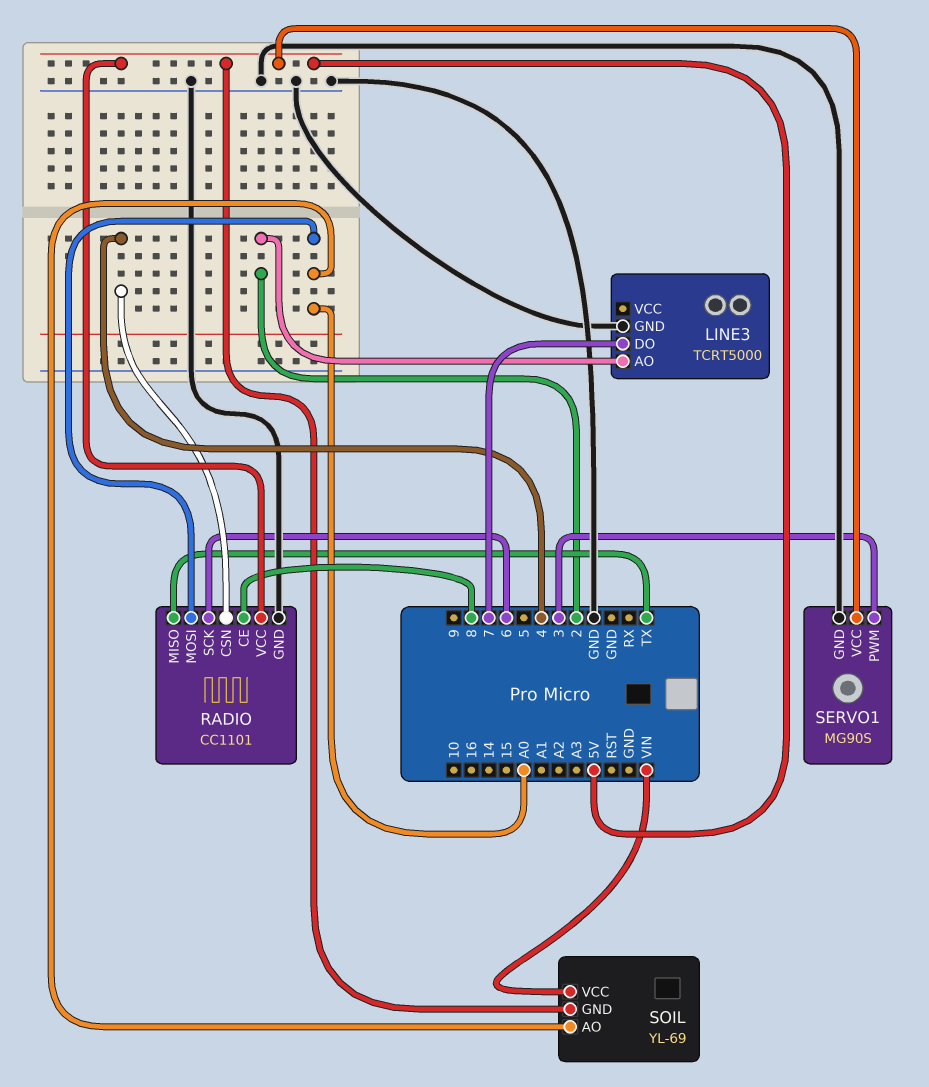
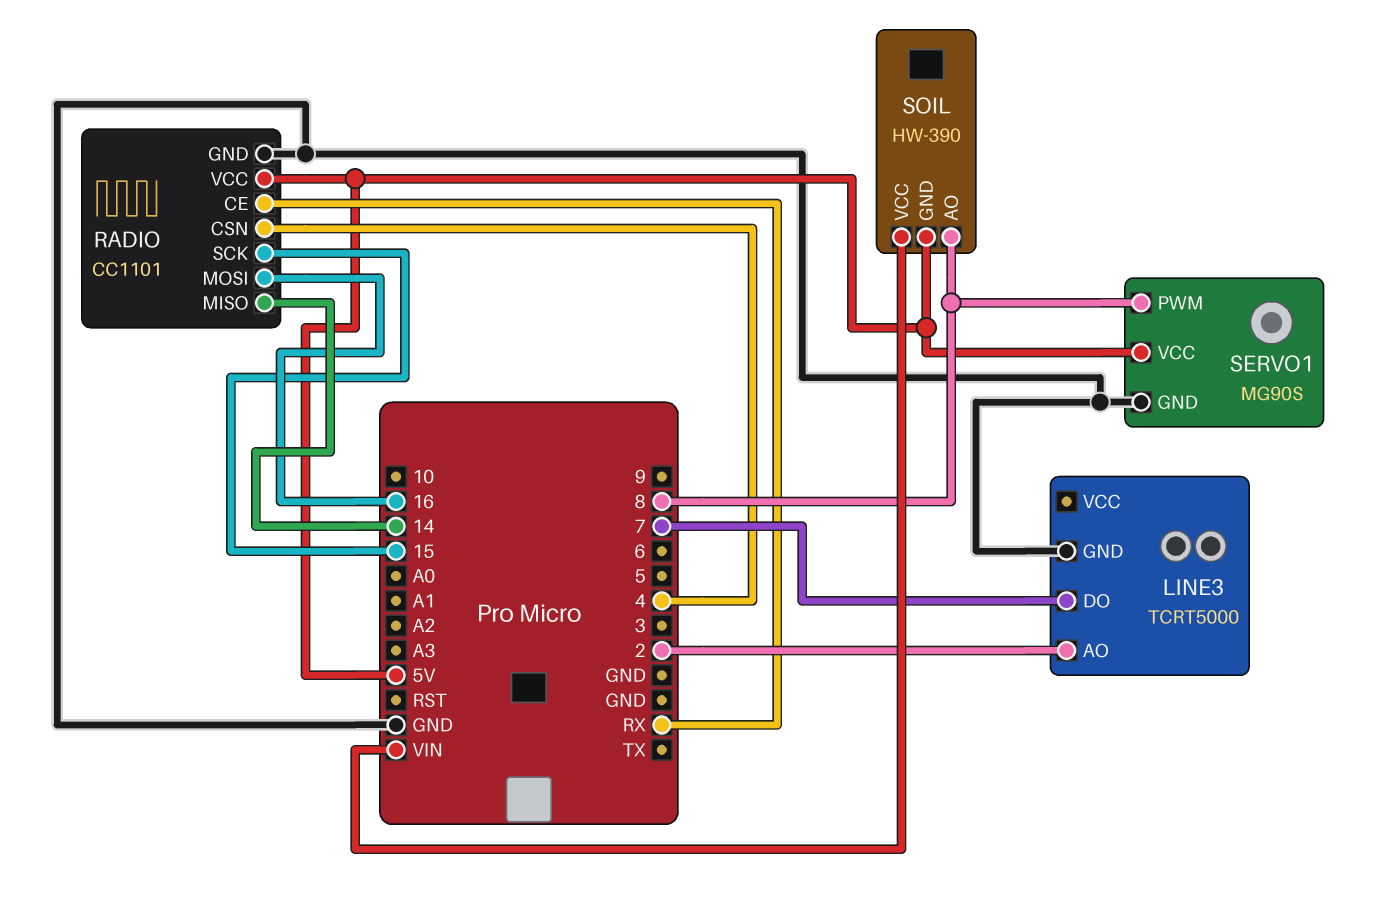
RADIO pin CE: 8 -> RX
RADIO pin MISO: TX -> 14
RADIO pin MOSI: A0 -> 16
RADIO pin SCK: 6 -> 15
SERVO1 pin PWM: 3 -> 8
SOIL: YL-69 -> HW-390
SOIL pin AO: A0 -> 8

